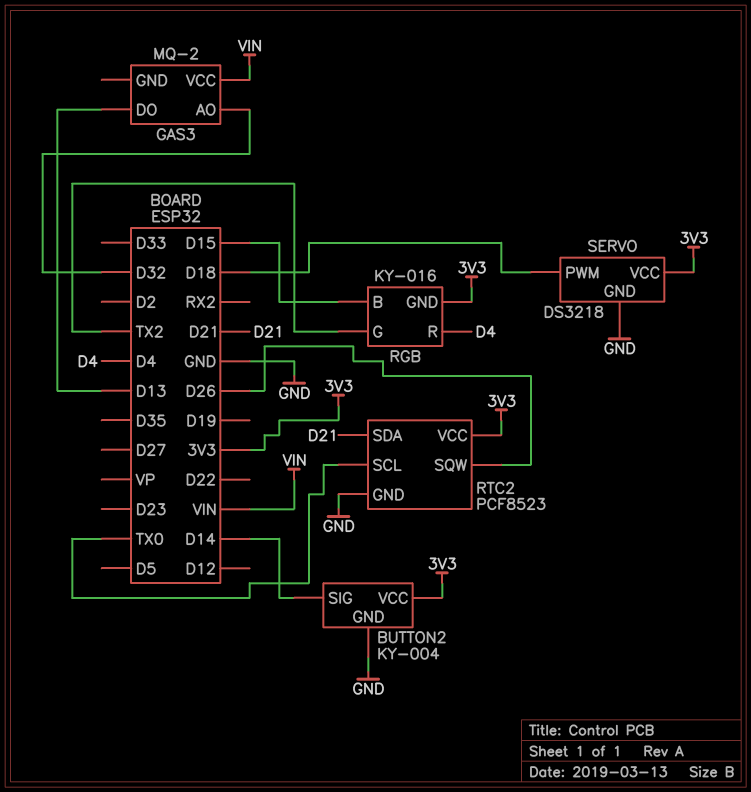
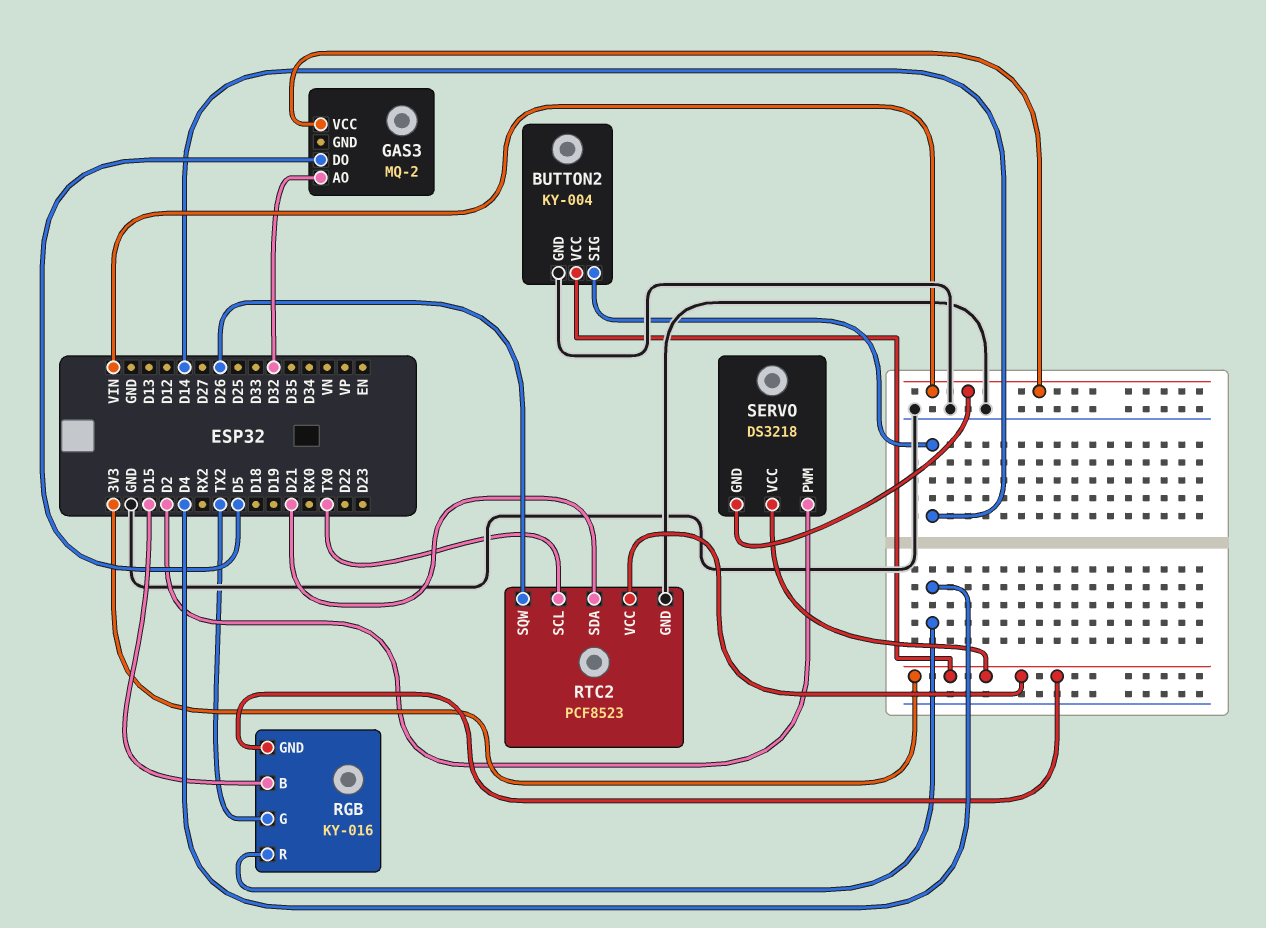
GAS3 pin DO: D13 -> D5
SERVO pin GND: GND -> VIN
SERVO pin PWM: D18 -> D2

